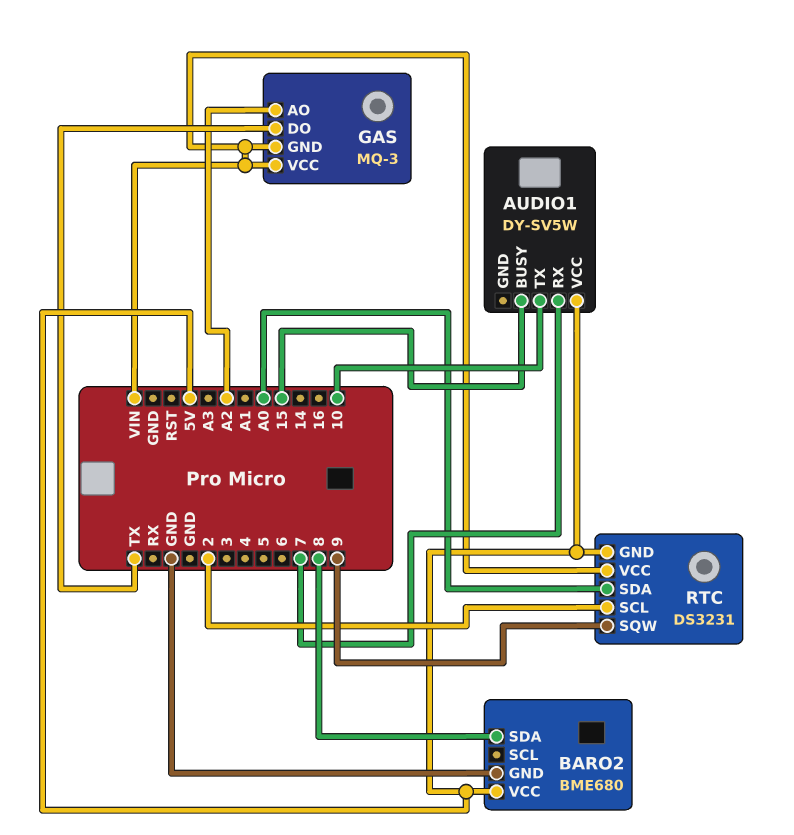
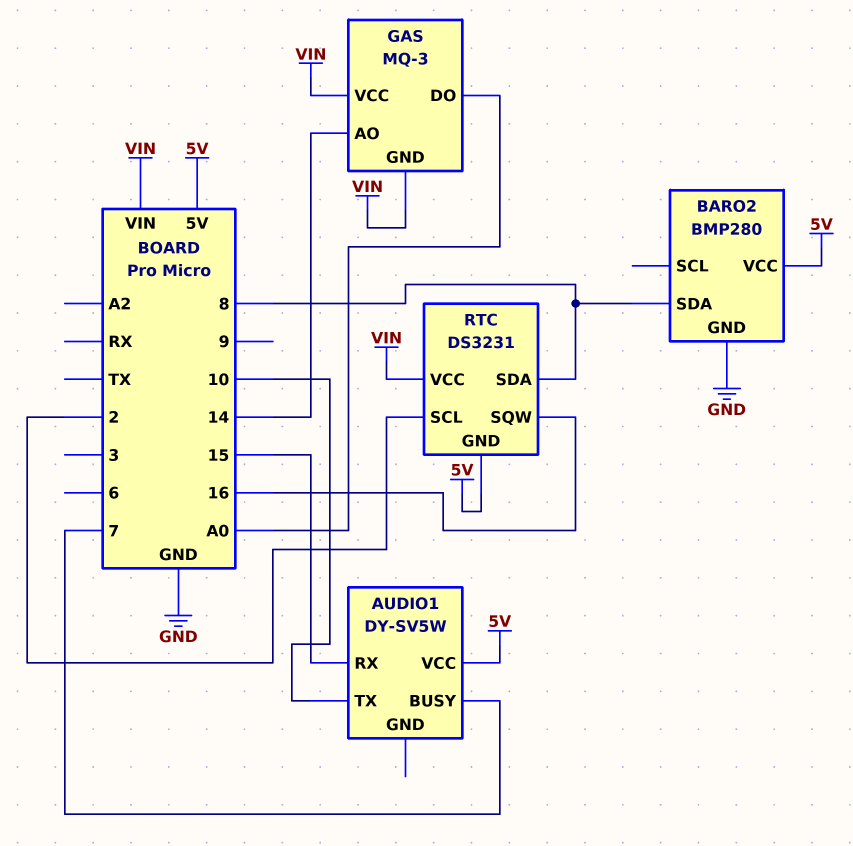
AUDIO1 pin BUSY: 15 -> 7
AUDIO1 pin RX: 7 -> 15
BARO2: BME680 -> BMP280
GAS pin AO: A2 -> 14
GAS pin DO: TX -> A0
RTC pin SDA: A0 -> 8
RTC pin SQW: 9 -> 16

